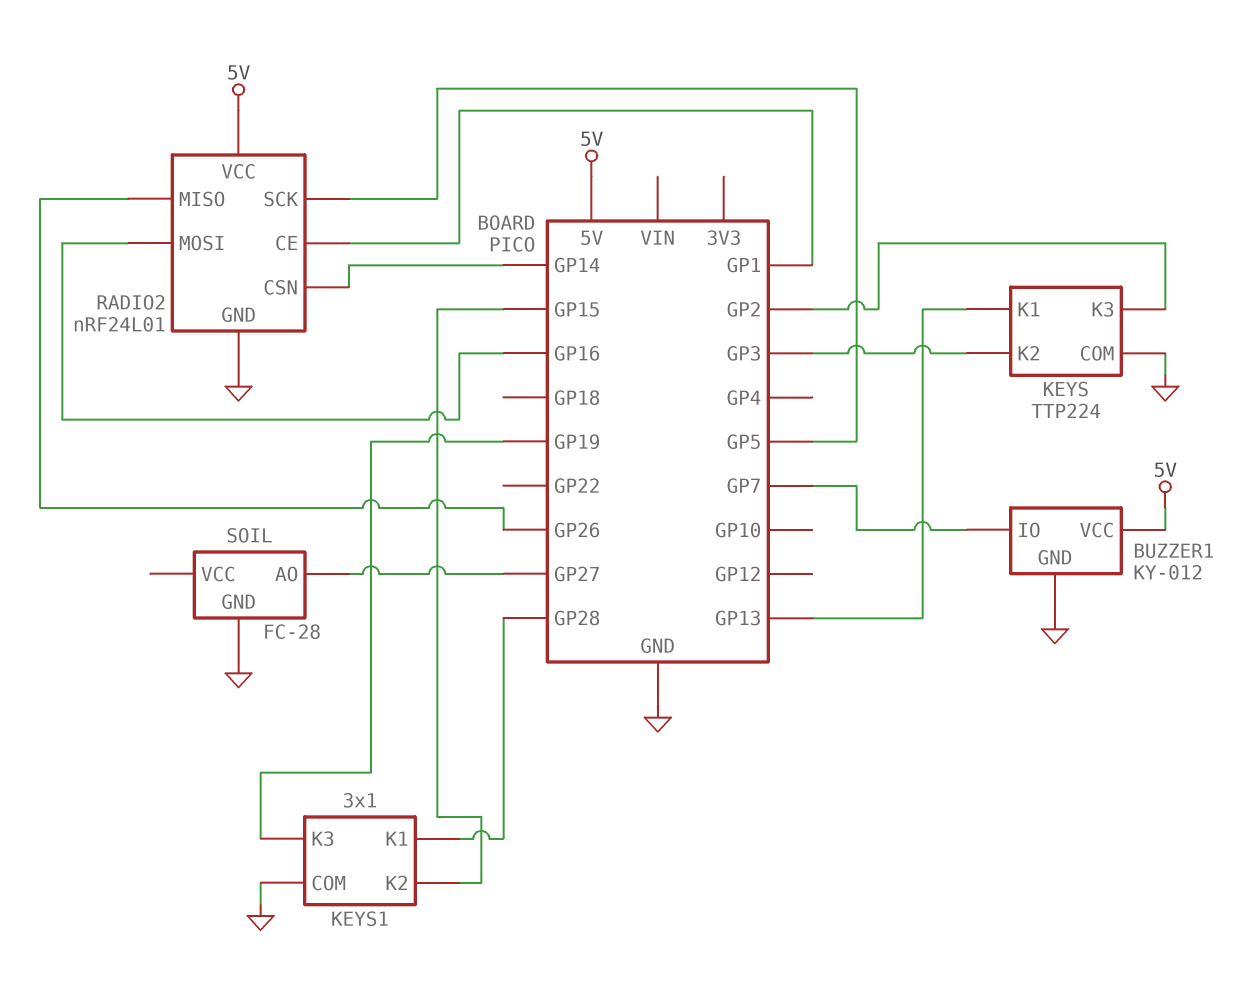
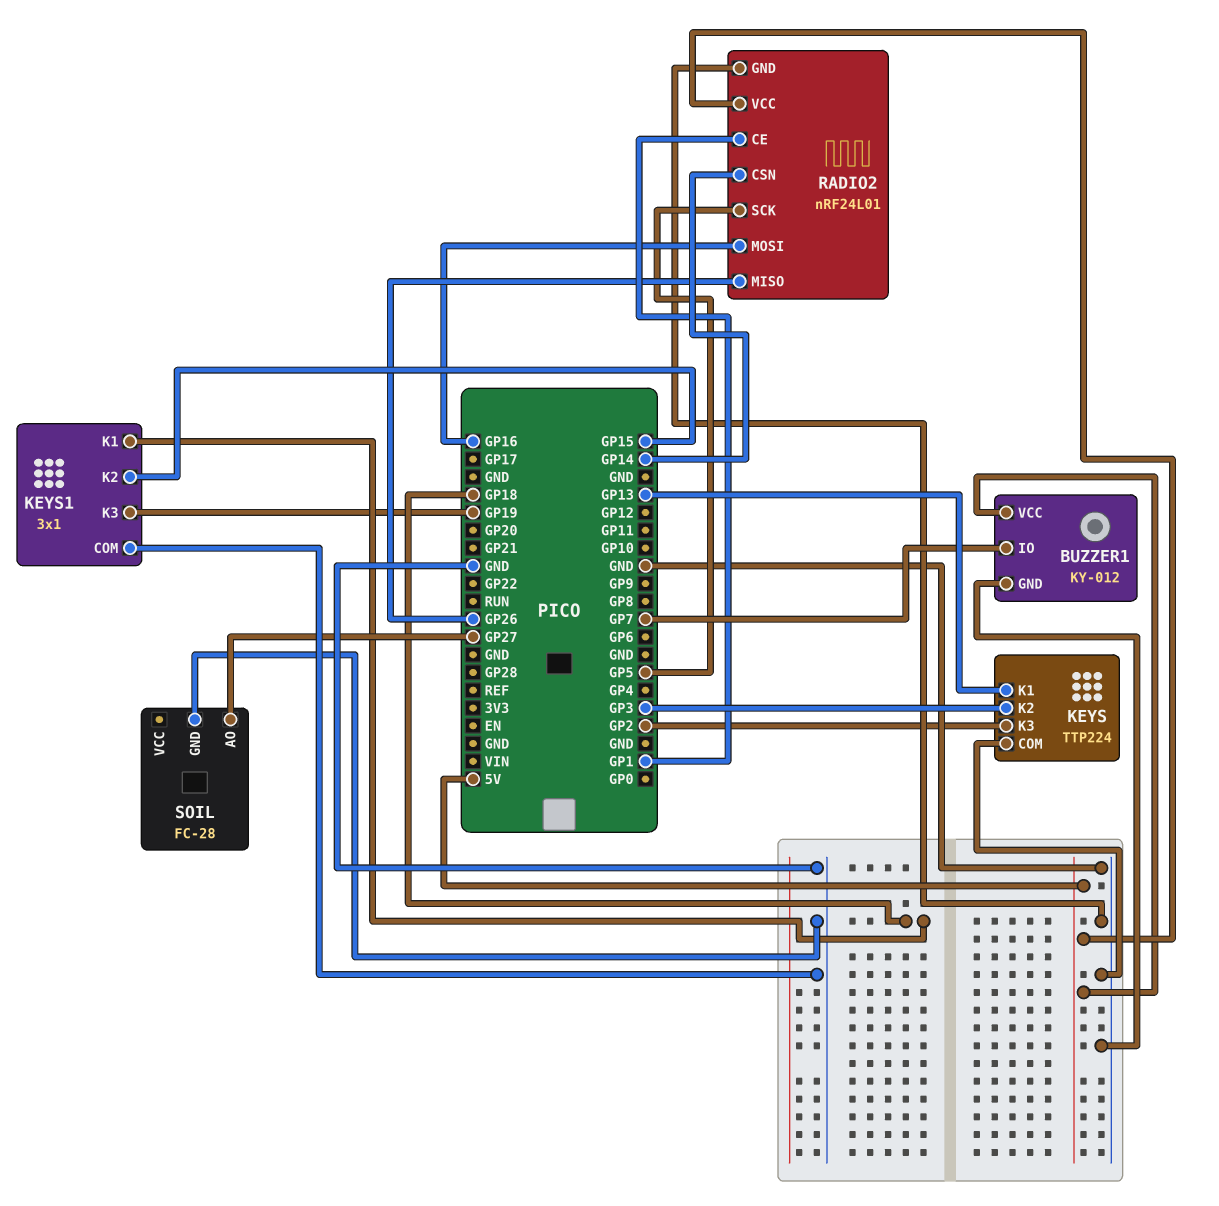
KEYS1 pin K1: GP28 -> GP18

